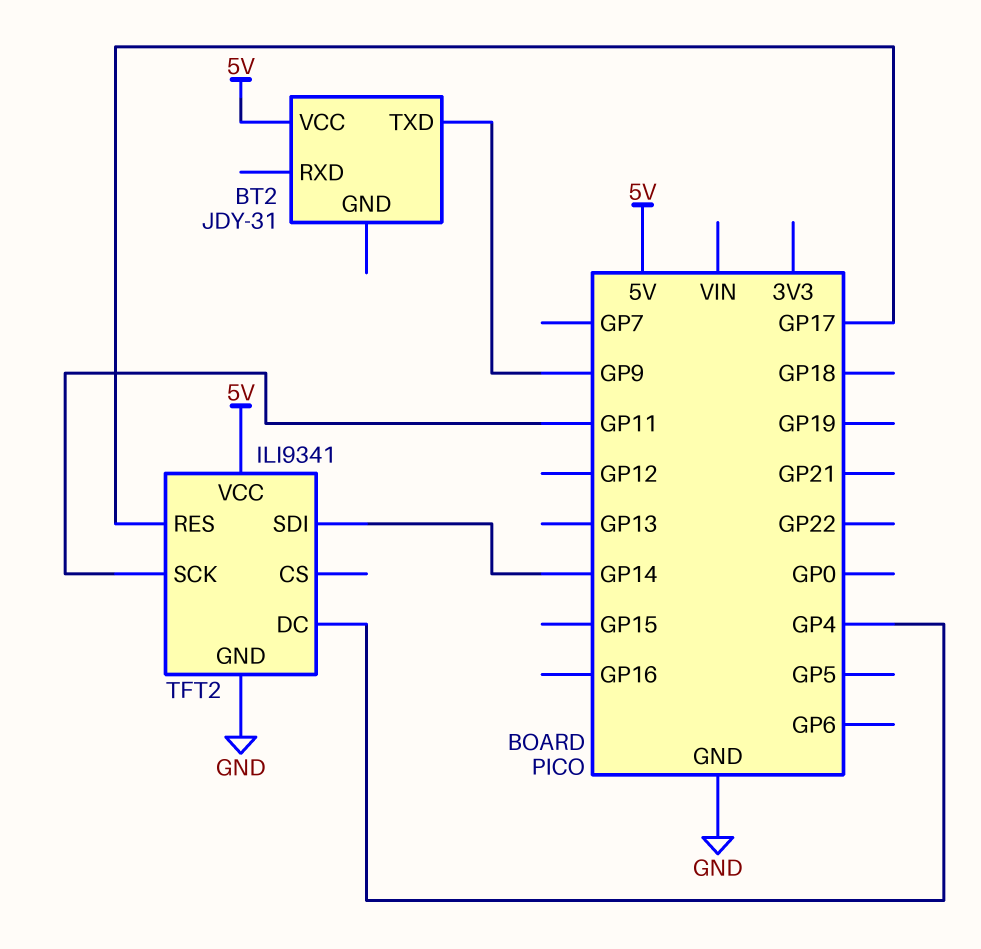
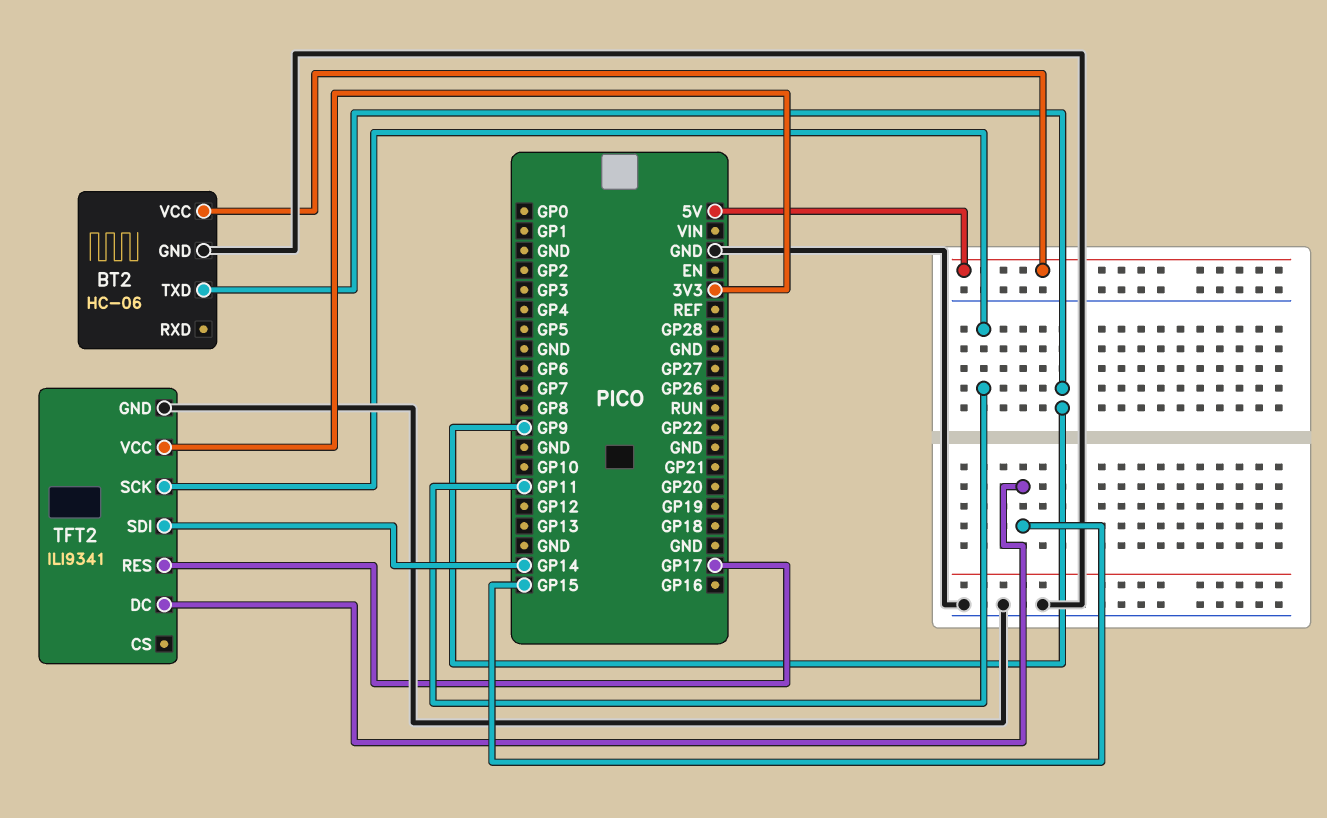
BT2: JDY-31 -> HC-06
BT2 pin GND: none -> GND
TFT2 pin DC: GP4 -> GP15
TFT2 pin VCC: 5V -> 3V3

